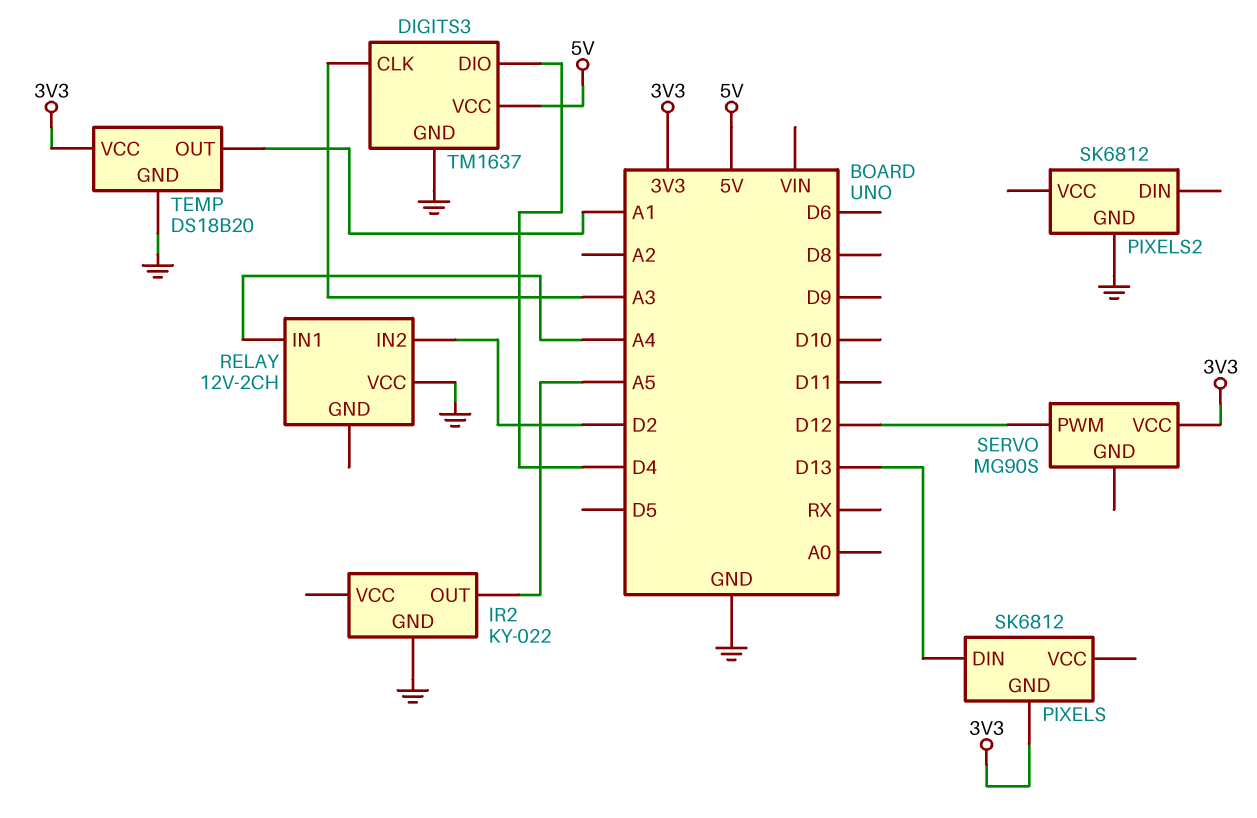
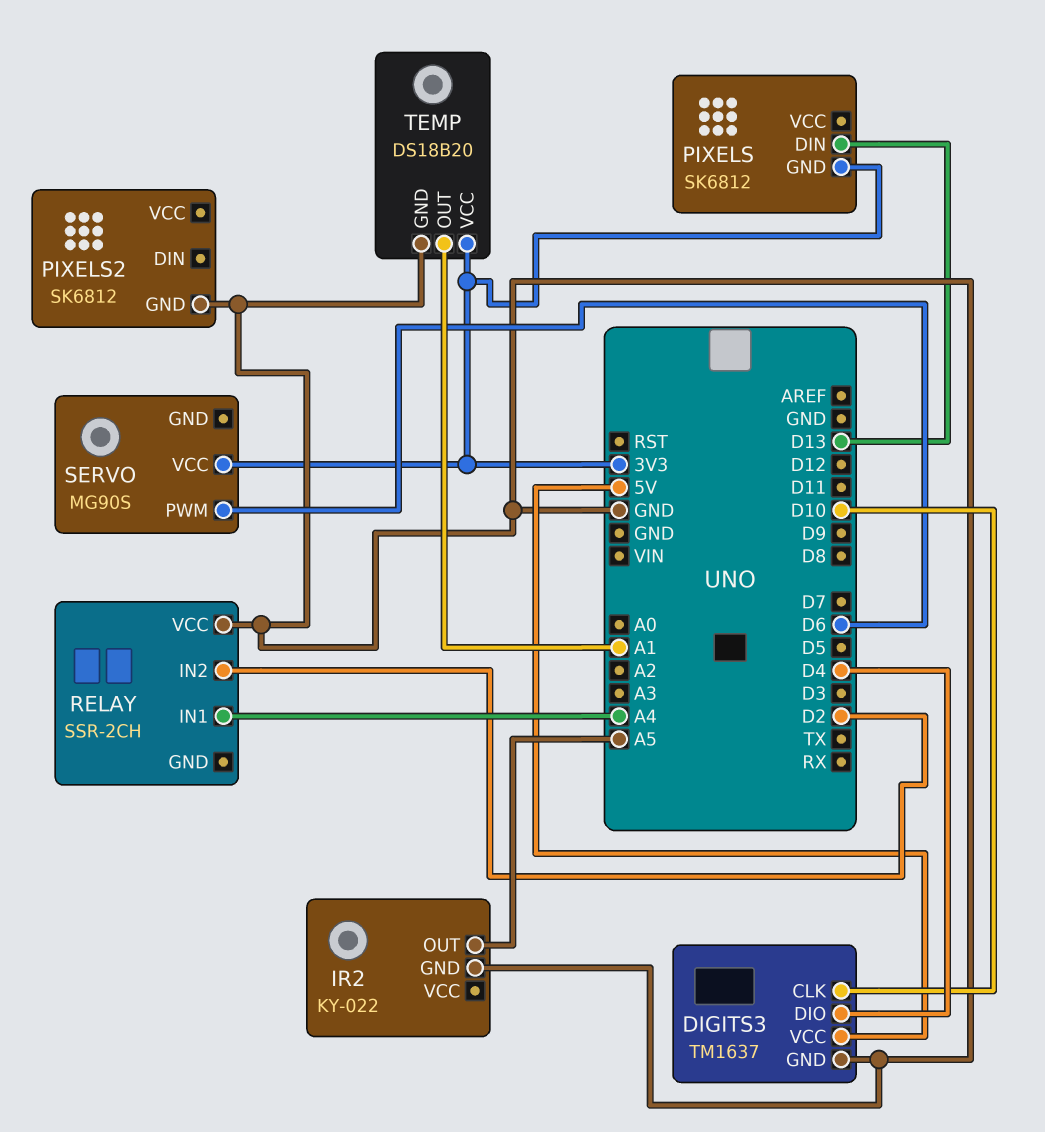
DIGITS3 pin CLK: A3 -> D10
RELAY: 12V-2CH -> SSR-2CH
SERVO pin PWM: D12 -> D6

